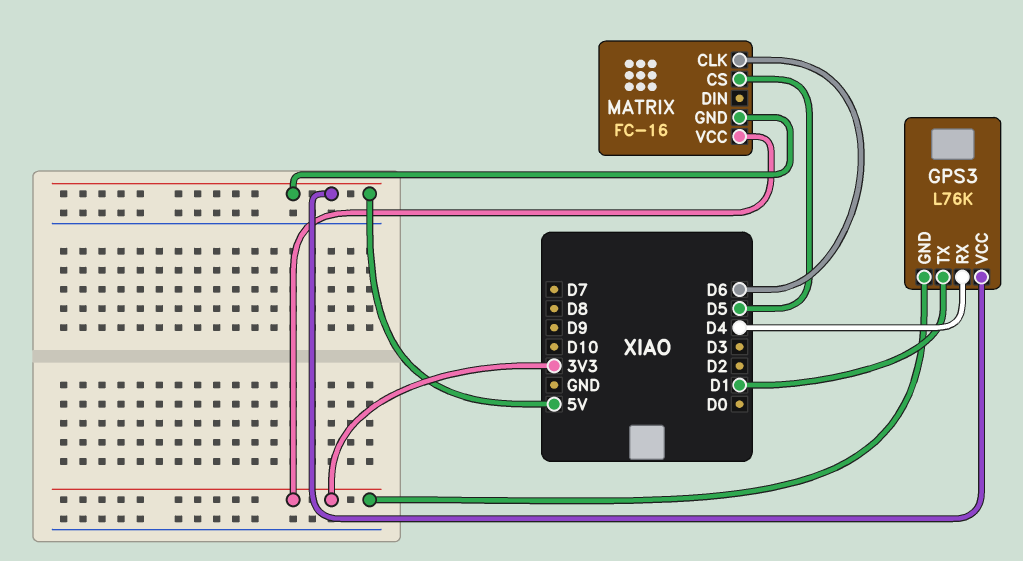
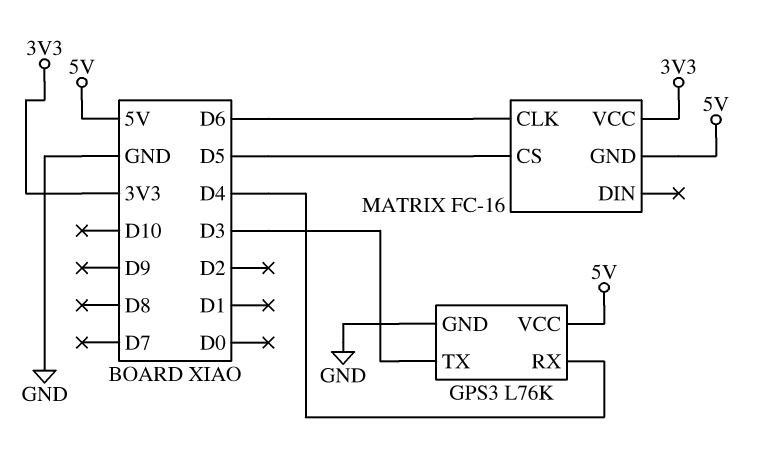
GPS3 pin GND: 3V3 -> GND
GPS3 pin TX: D1 -> D3

